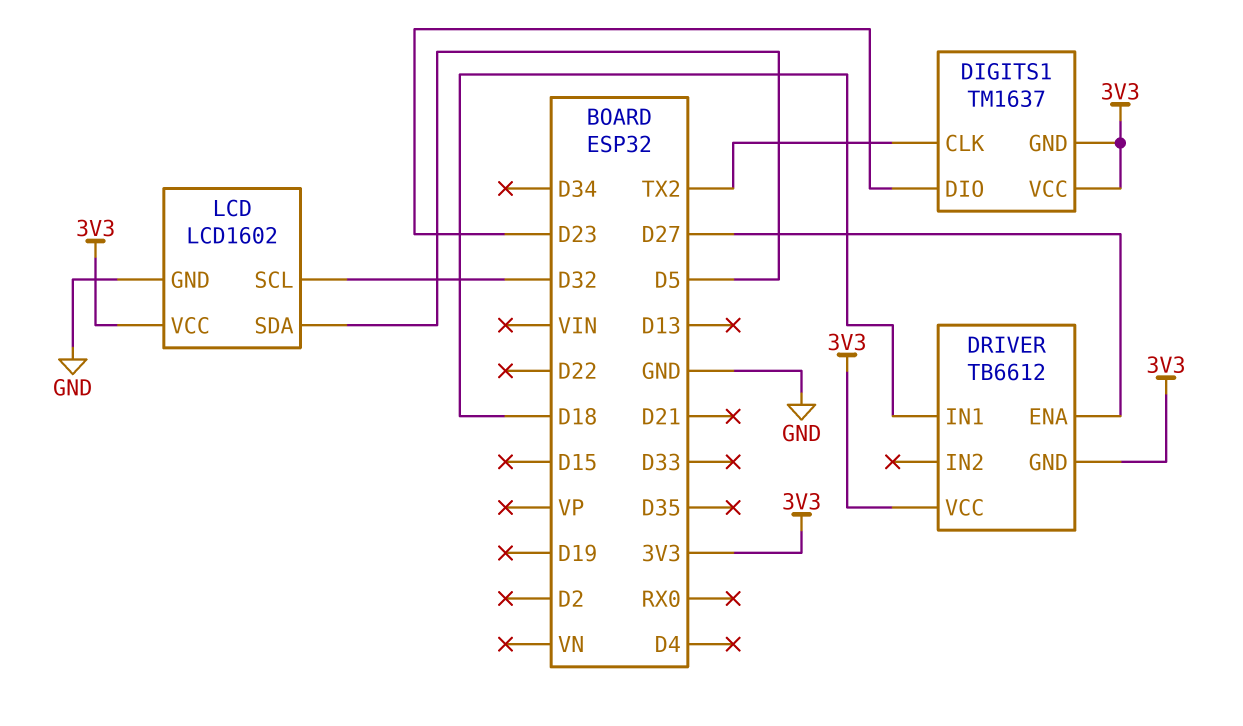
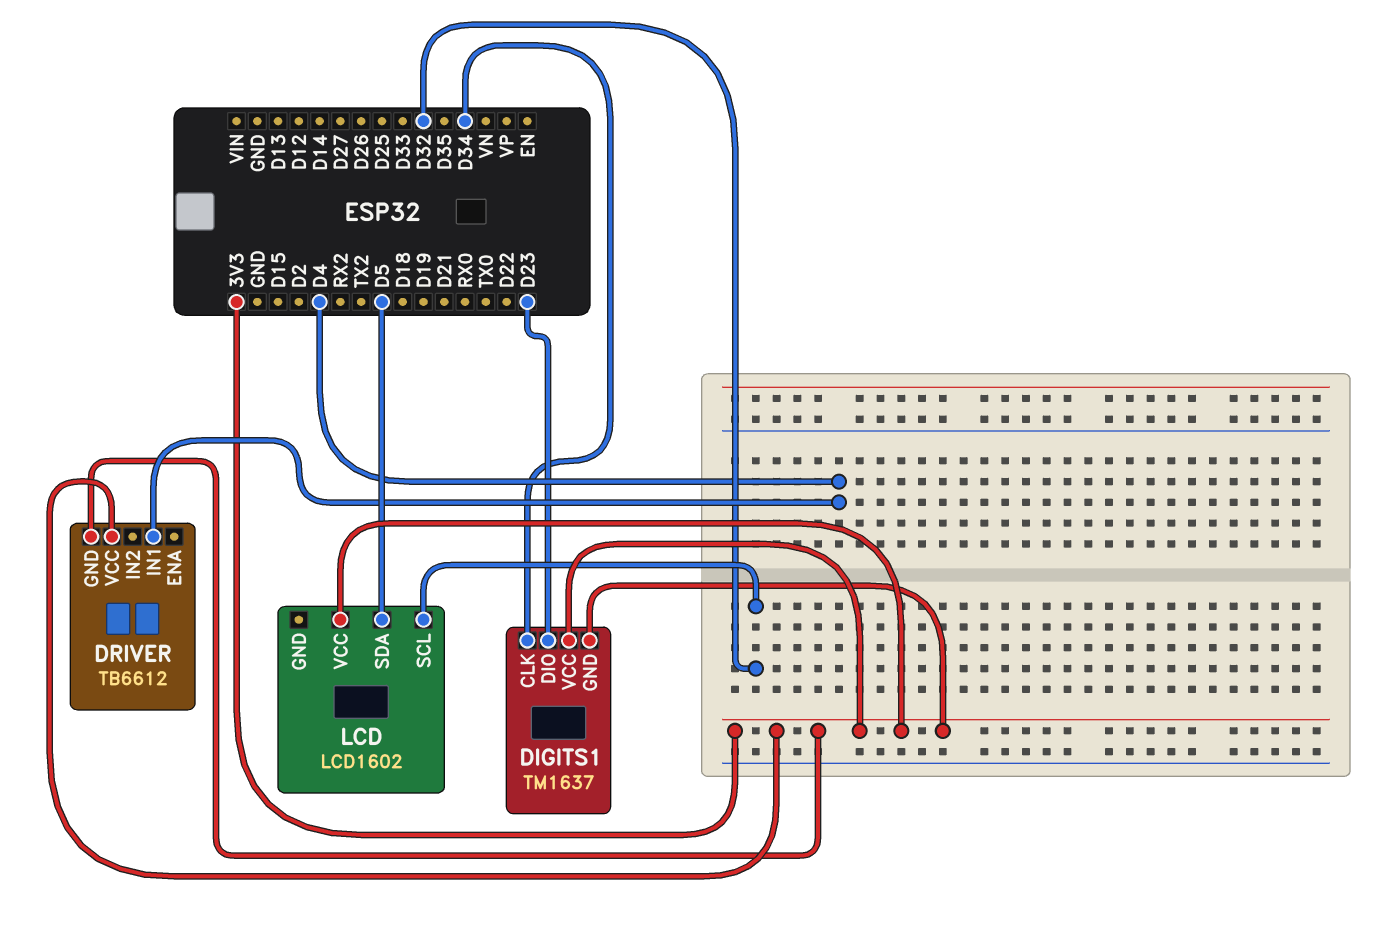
DIGITS1 pin CLK: TX2 -> D34
DRIVER pin ENA: D27 -> none
DRIVER pin IN1: D18 -> D4
LCD pin GND: GND -> none

